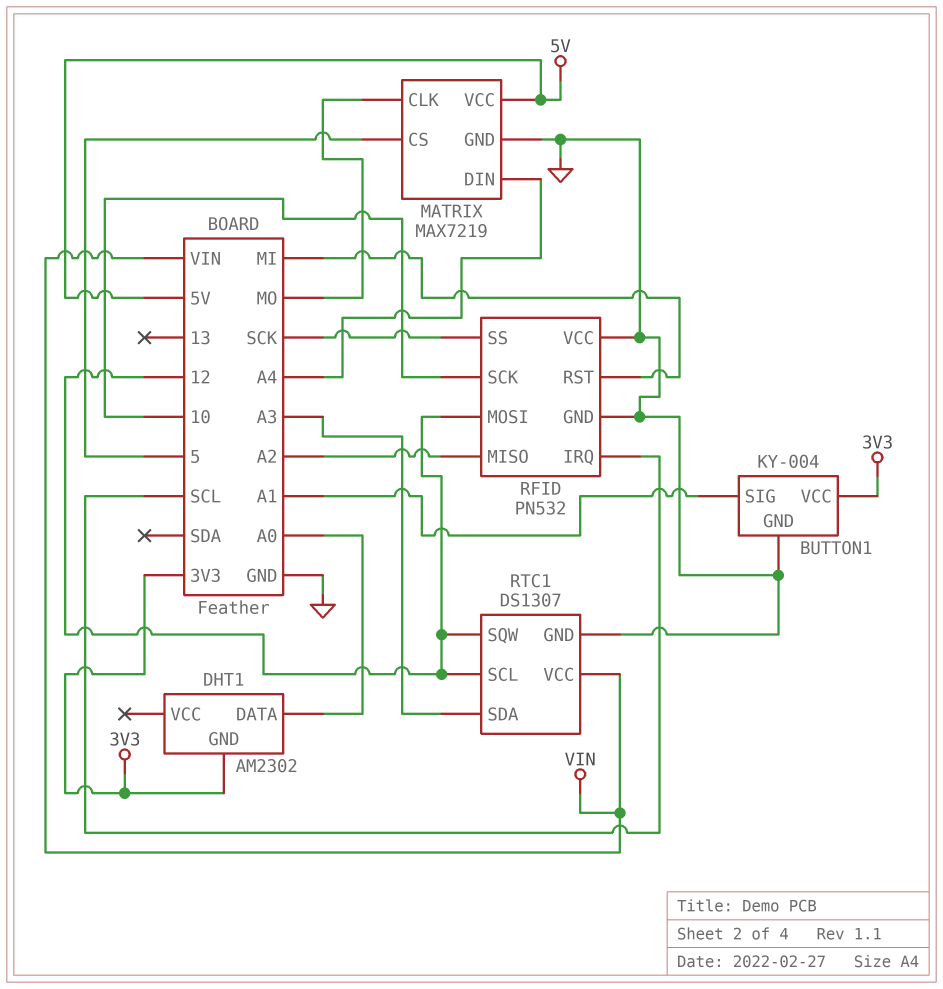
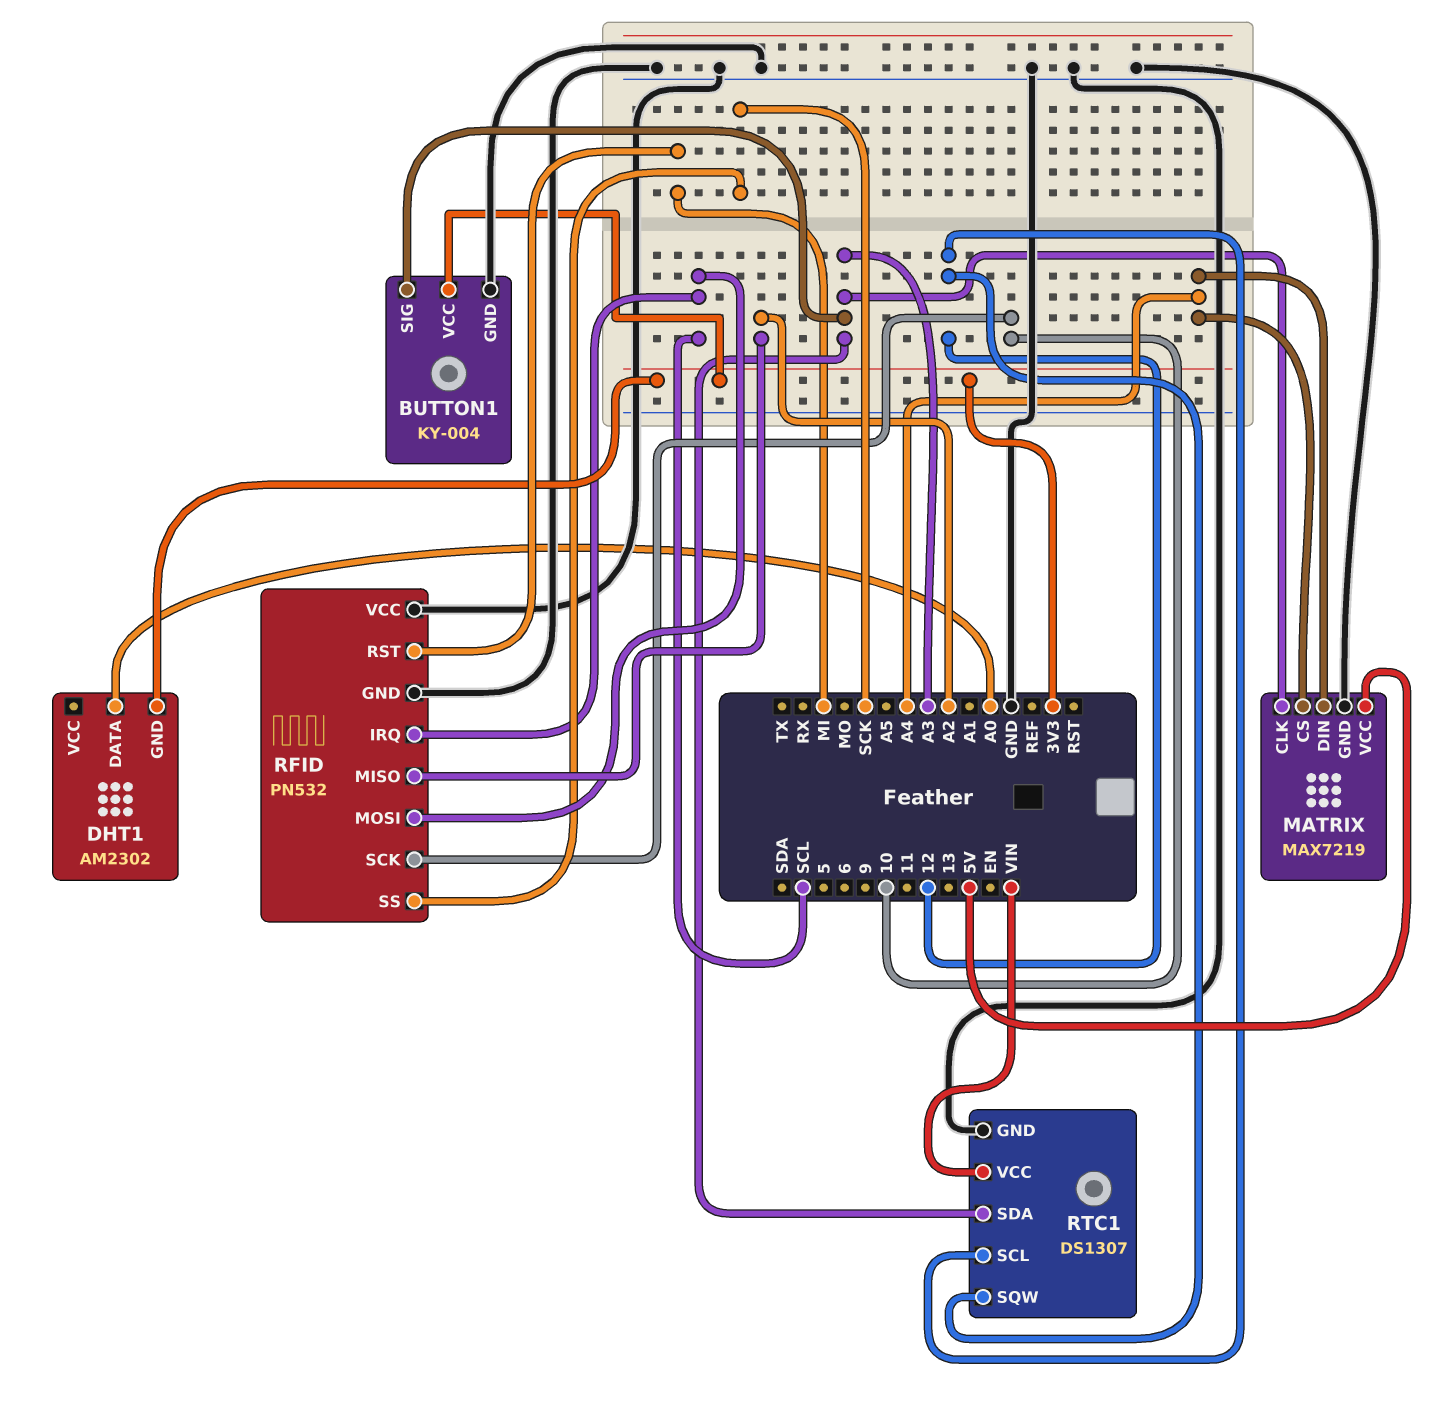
BUTTON1 pin SIG: A1 -> A3
MATRIX pin CLK: MO -> A3
MATRIX pin CS: 5 -> A4
RFID pin MOSI: 12 -> SCL

